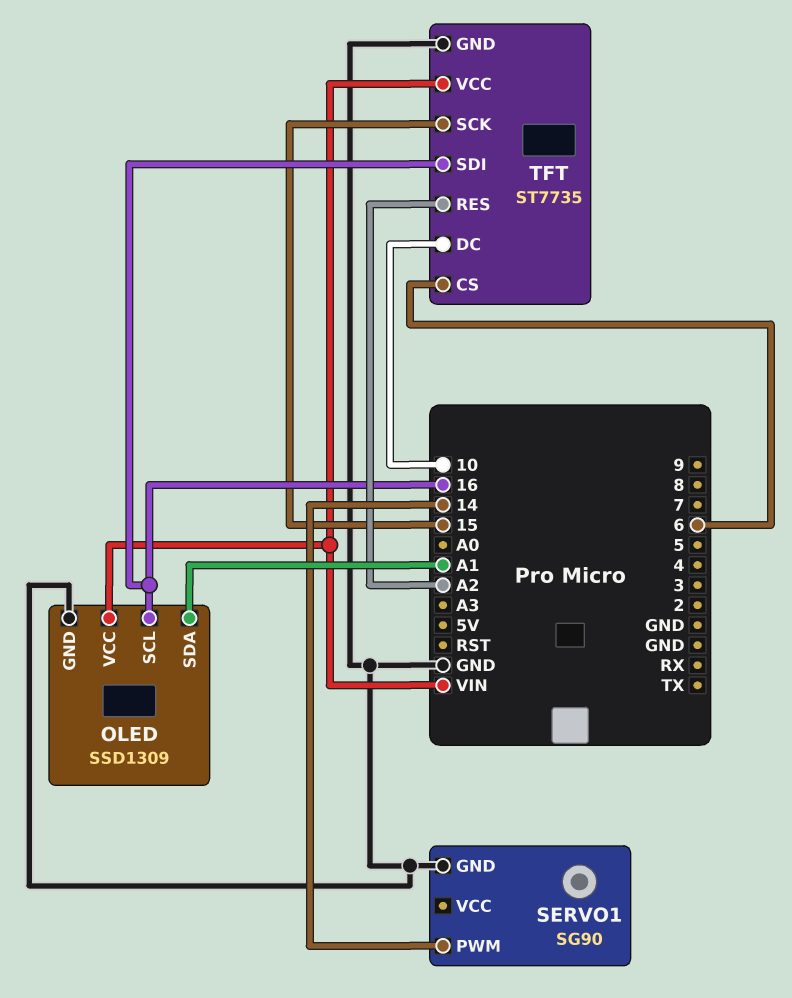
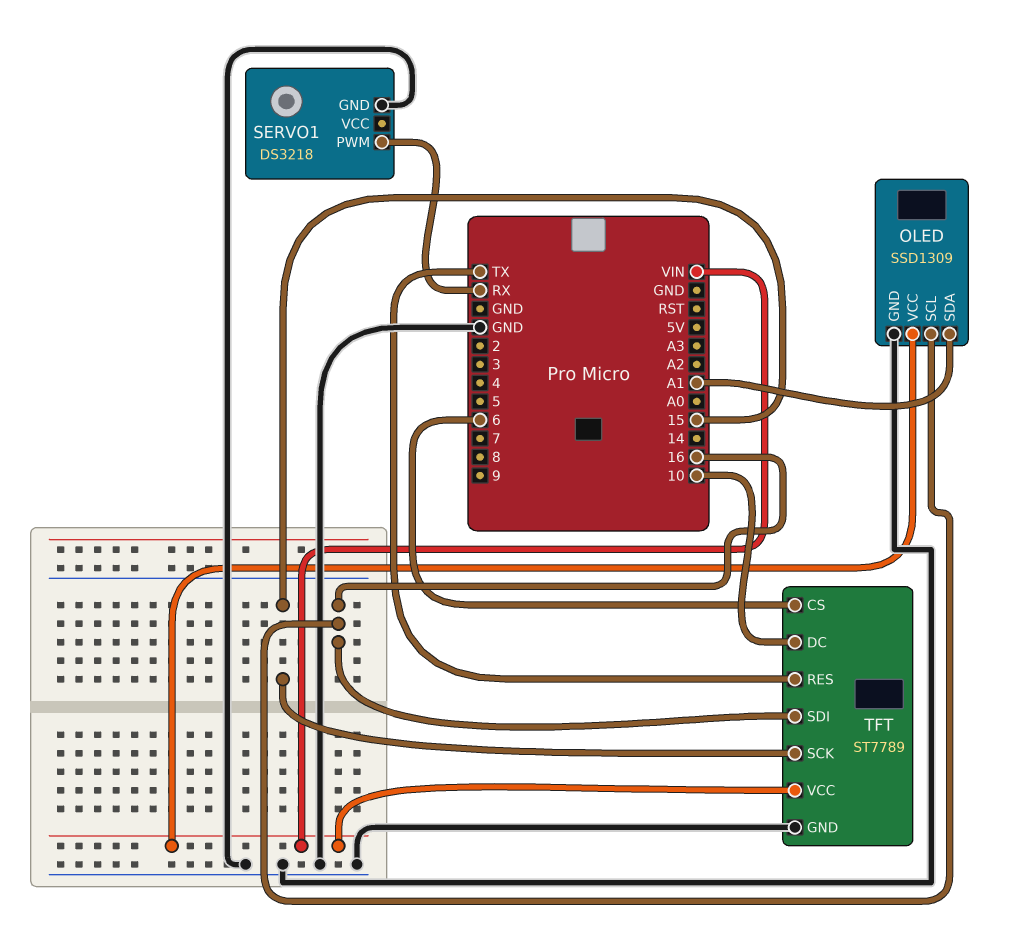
SERVO1: SG90 -> DS3218
SERVO1 pin PWM: 14 -> RX
TFT: ST7735 -> ST7789
TFT pin RES: A2 -> TX

